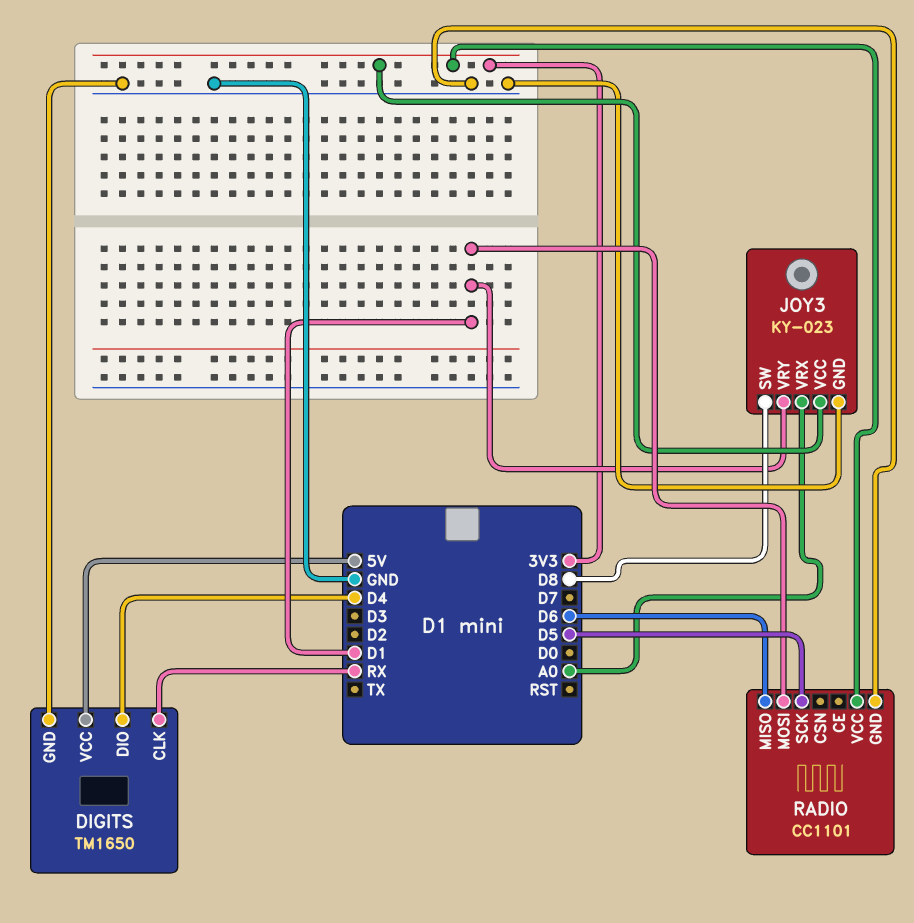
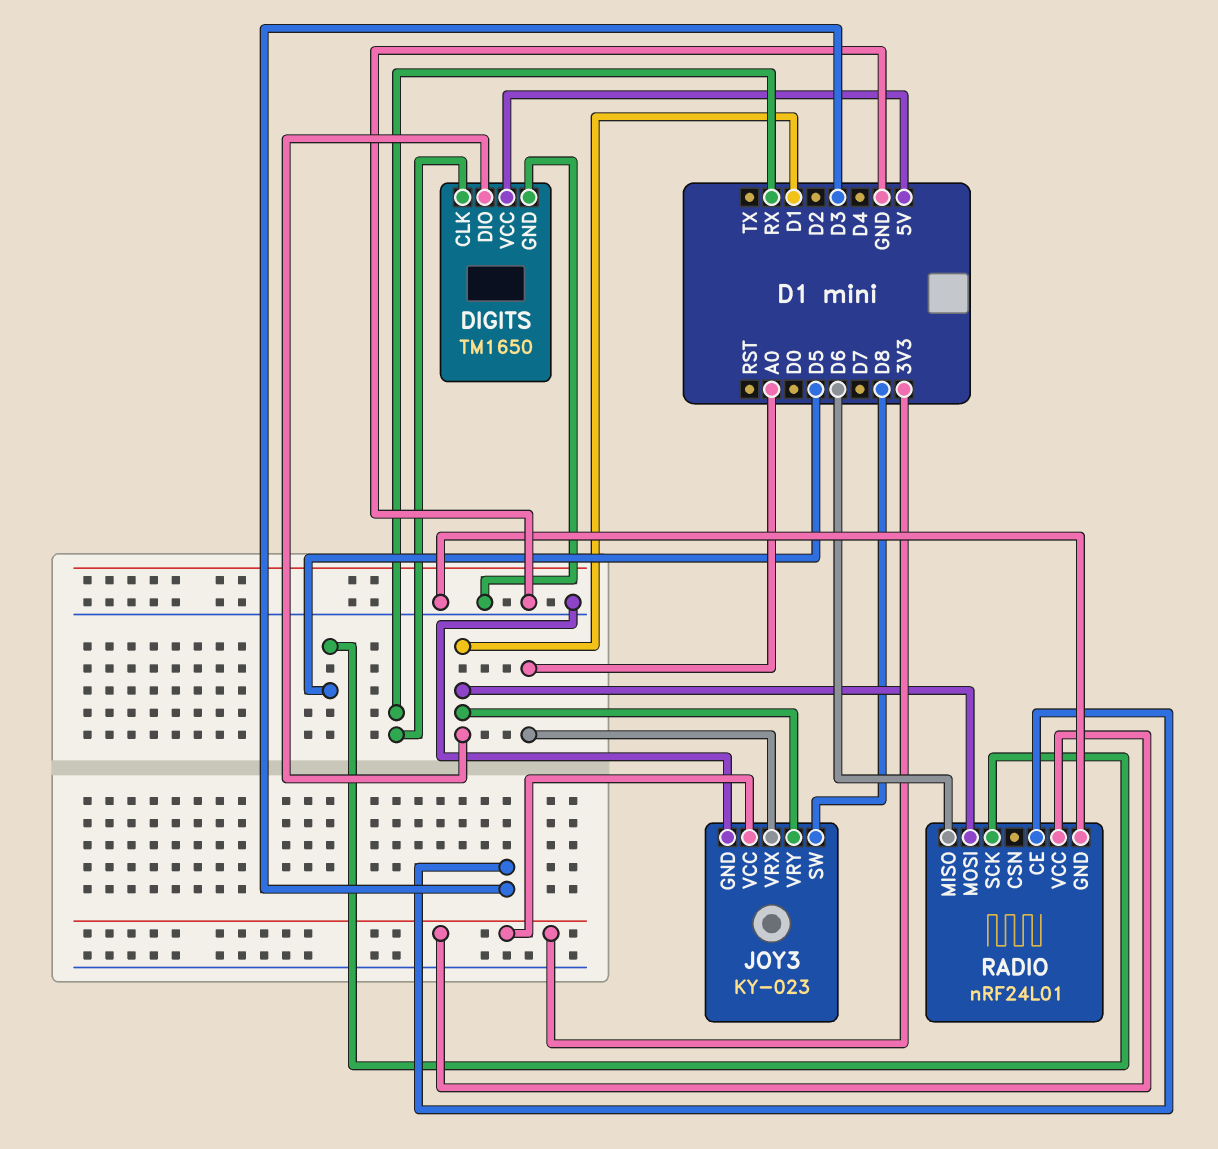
DIGITS pin DIO: D4 -> D1
RADIO: CC1101 -> nRF24L01
RADIO pin CE: none -> D3

